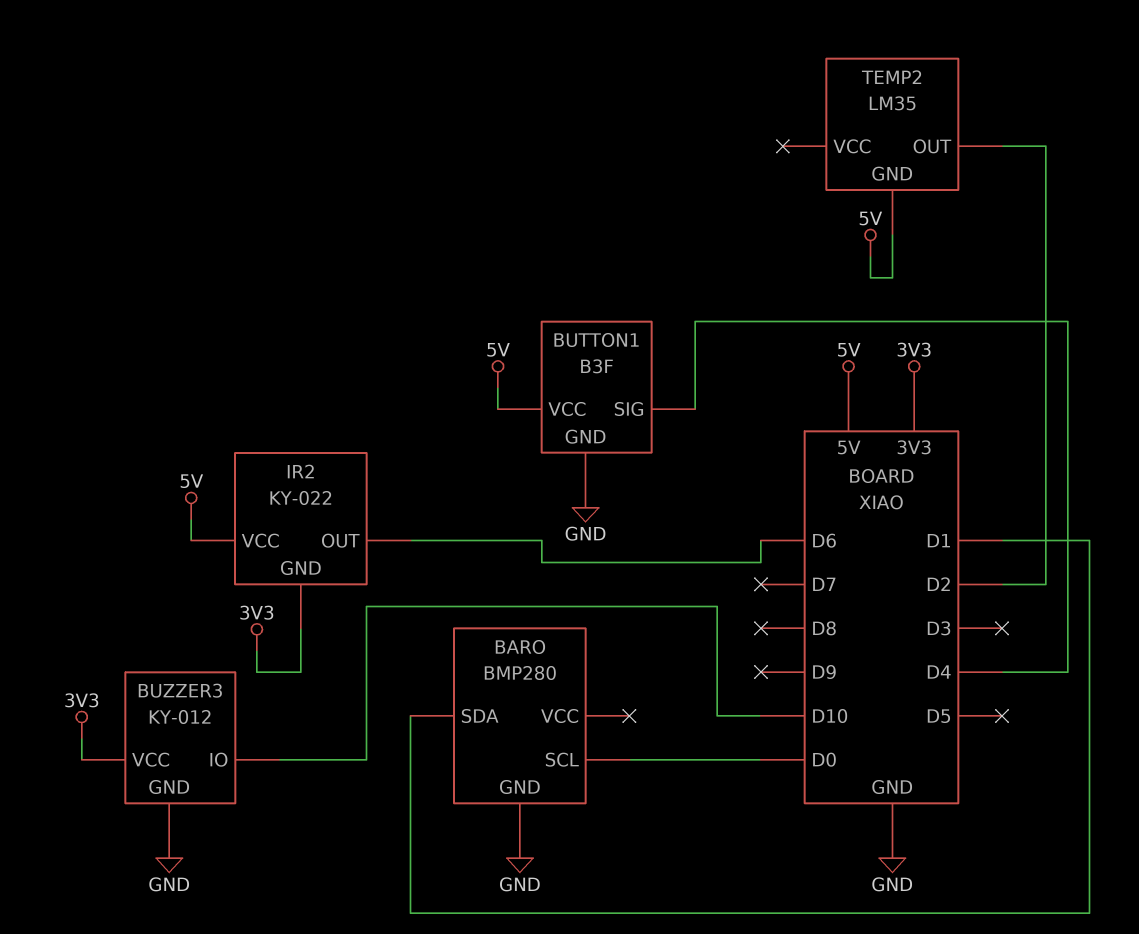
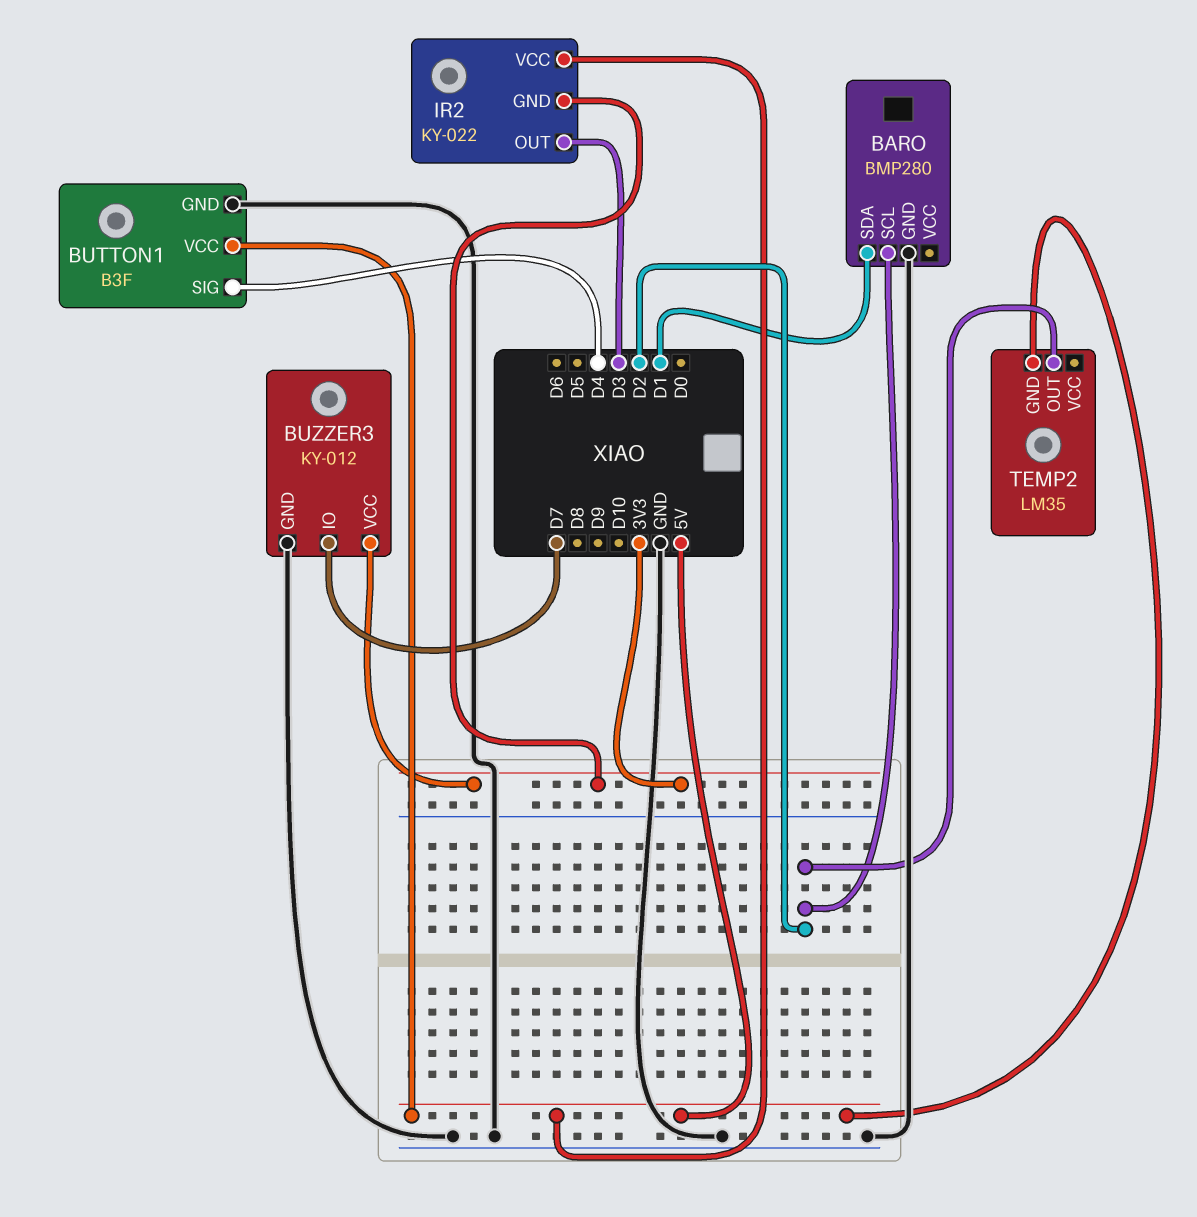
BARO pin SCL: D0 -> D2
BUZZER3 pin IO: D10 -> D7
IR2 pin OUT: D6 -> D3

